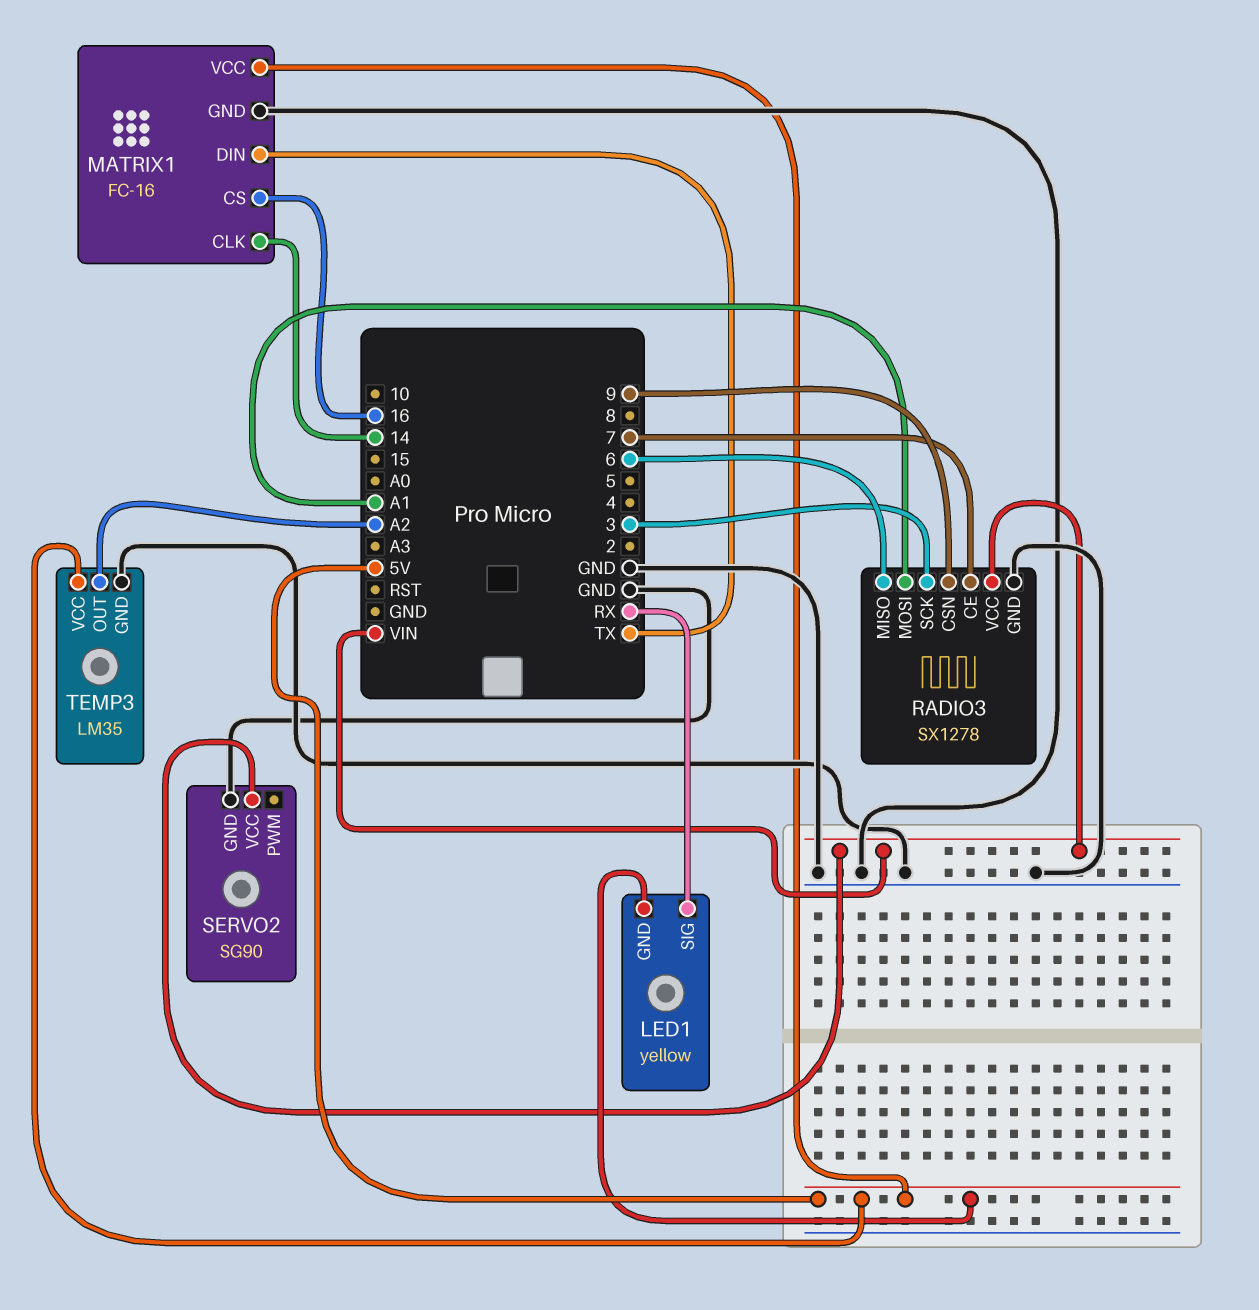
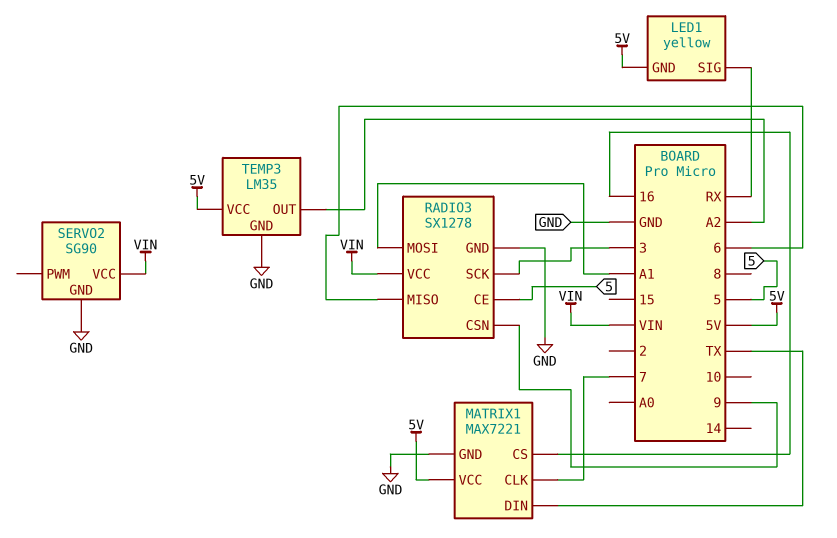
MATRIX1: FC-16 -> MAX7221
MATRIX1 pin CLK: 14 -> 7
RADIO3 pin CE: 7 -> 5

